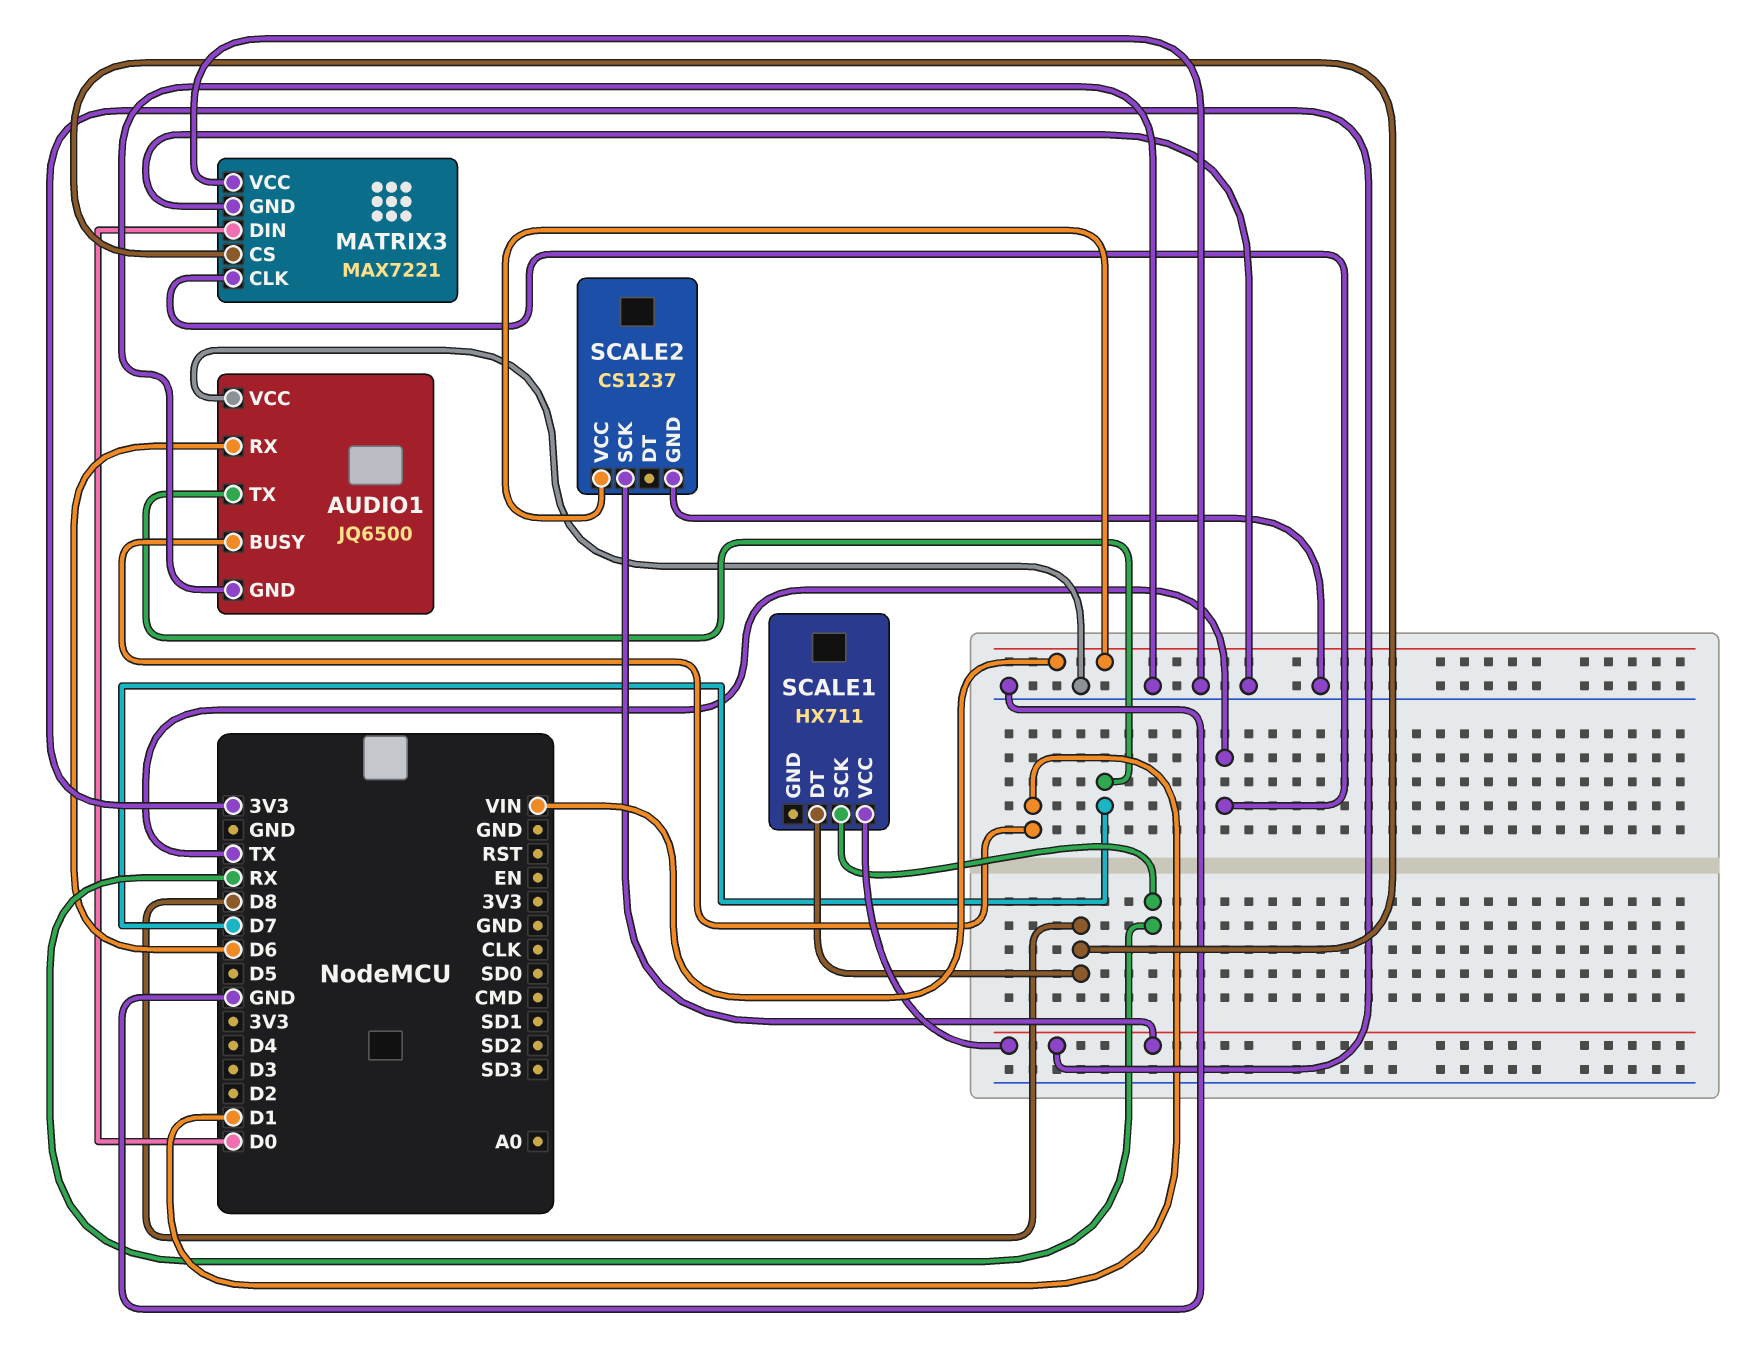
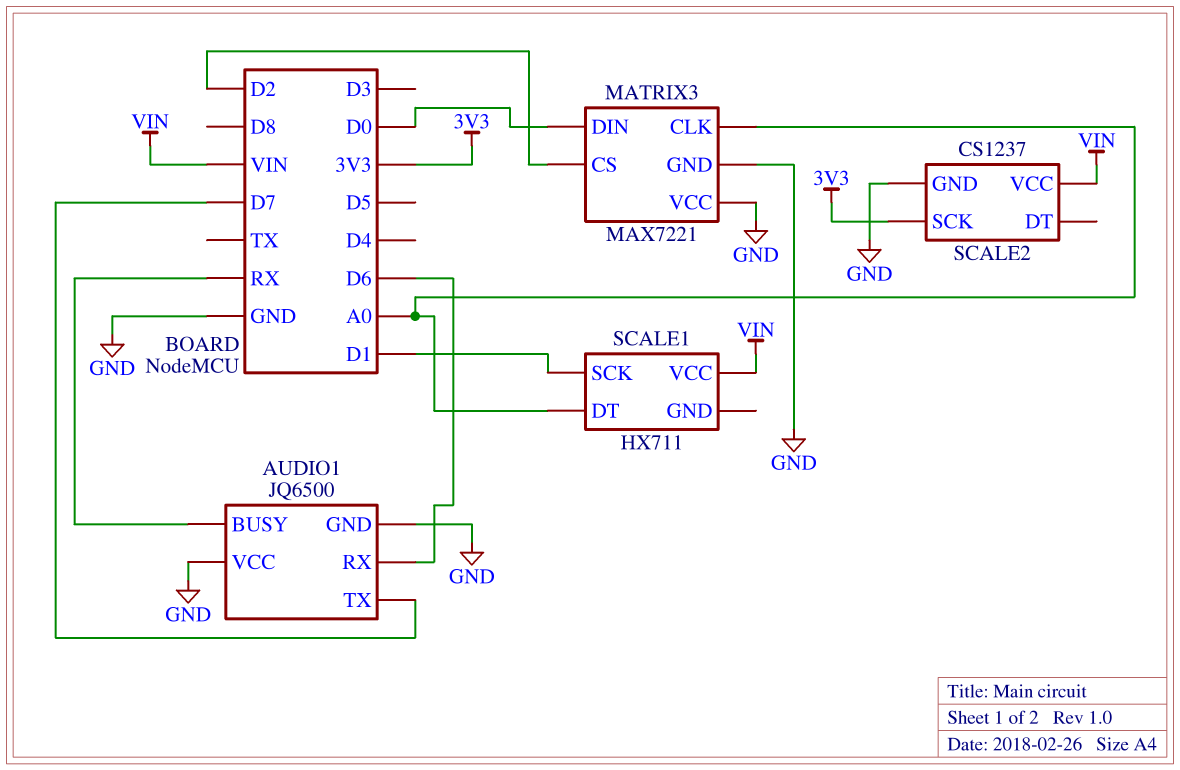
AUDIO1 pin BUSY: D1 -> RX
MATRIX3 pin CLK: TX -> A0
MATRIX3 pin CS: D8 -> D2
SCALE1 pin DT: D8 -> A0
SCALE1 pin SCK: RX -> D1
SCALE1 pin VCC: 3V3 -> VIN

